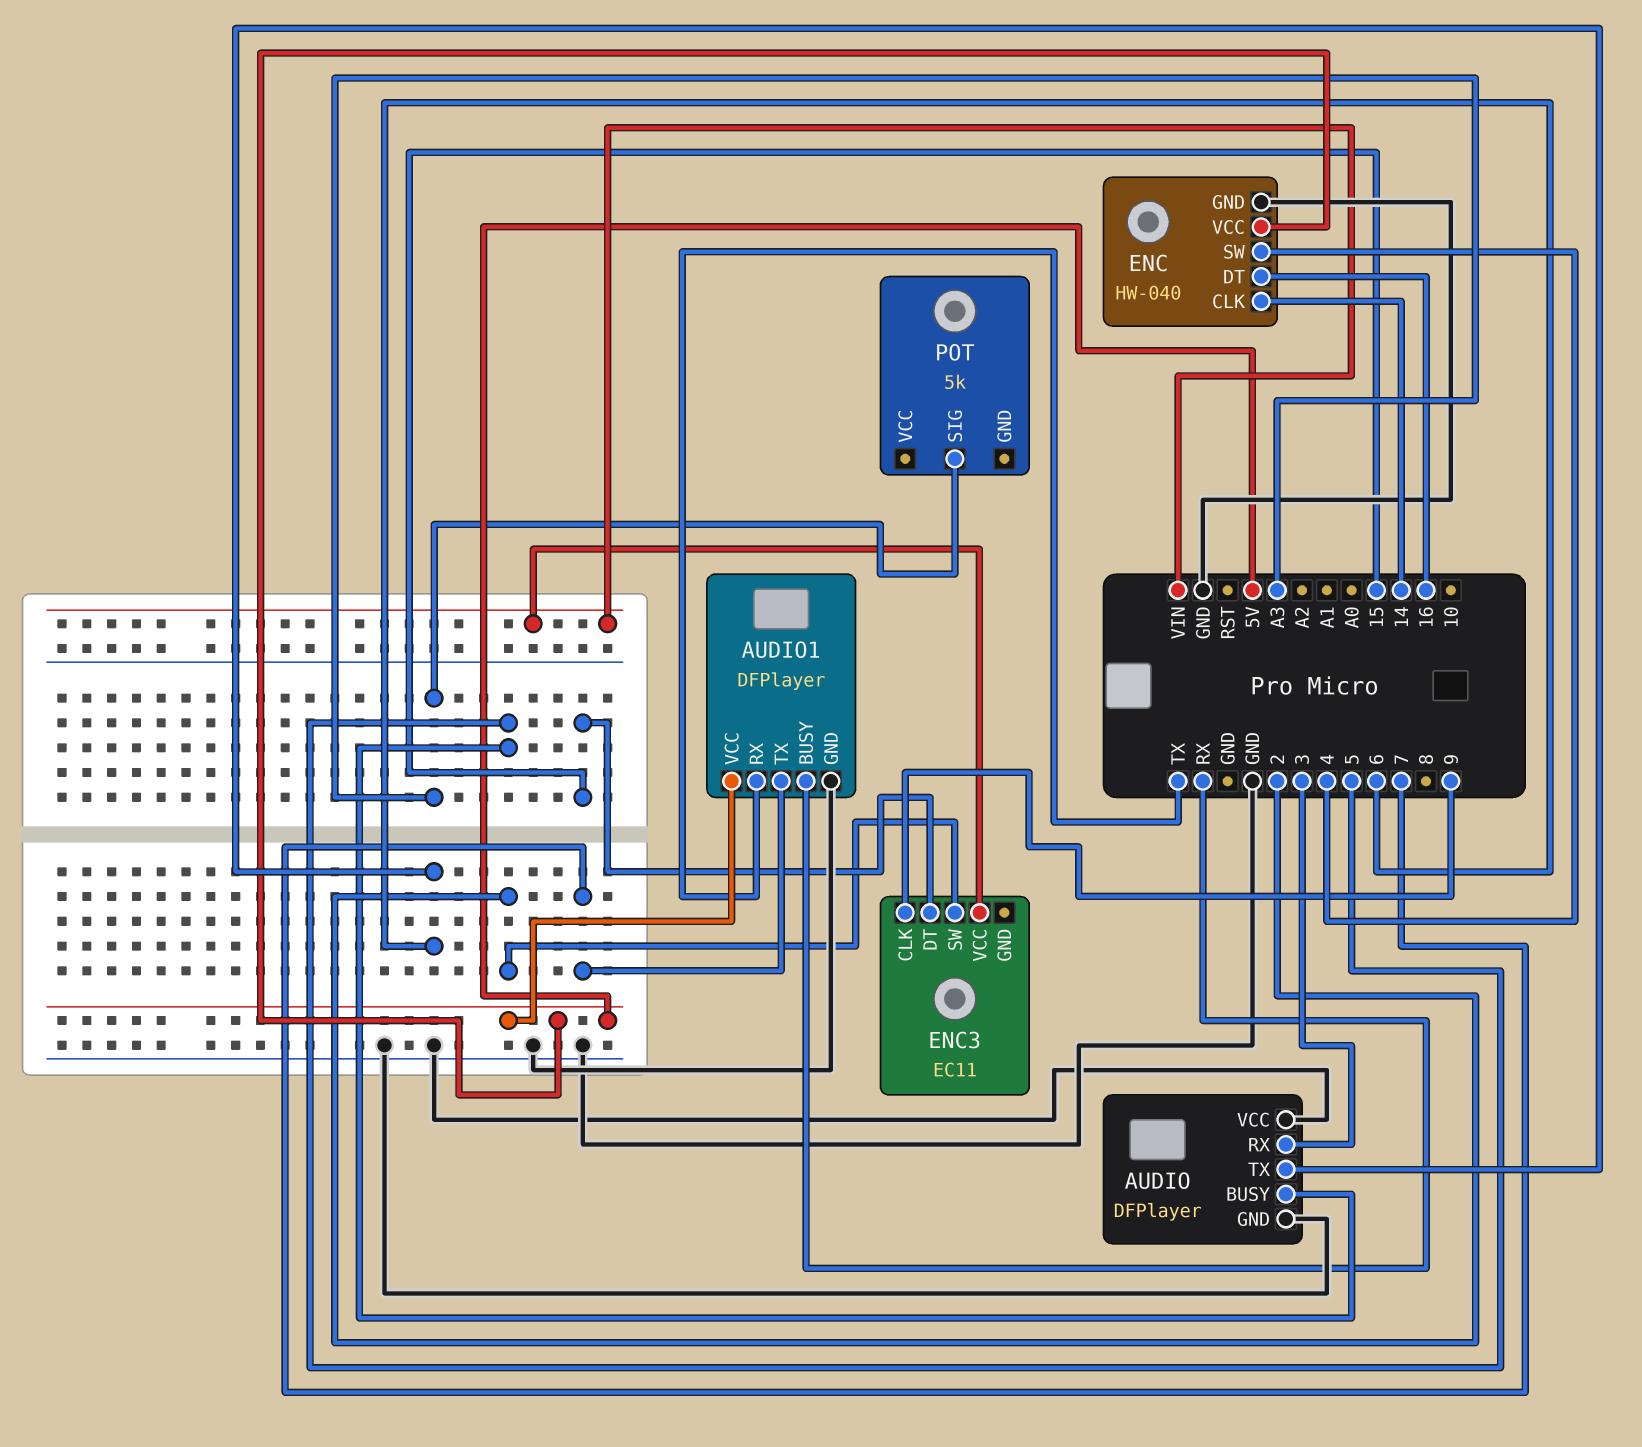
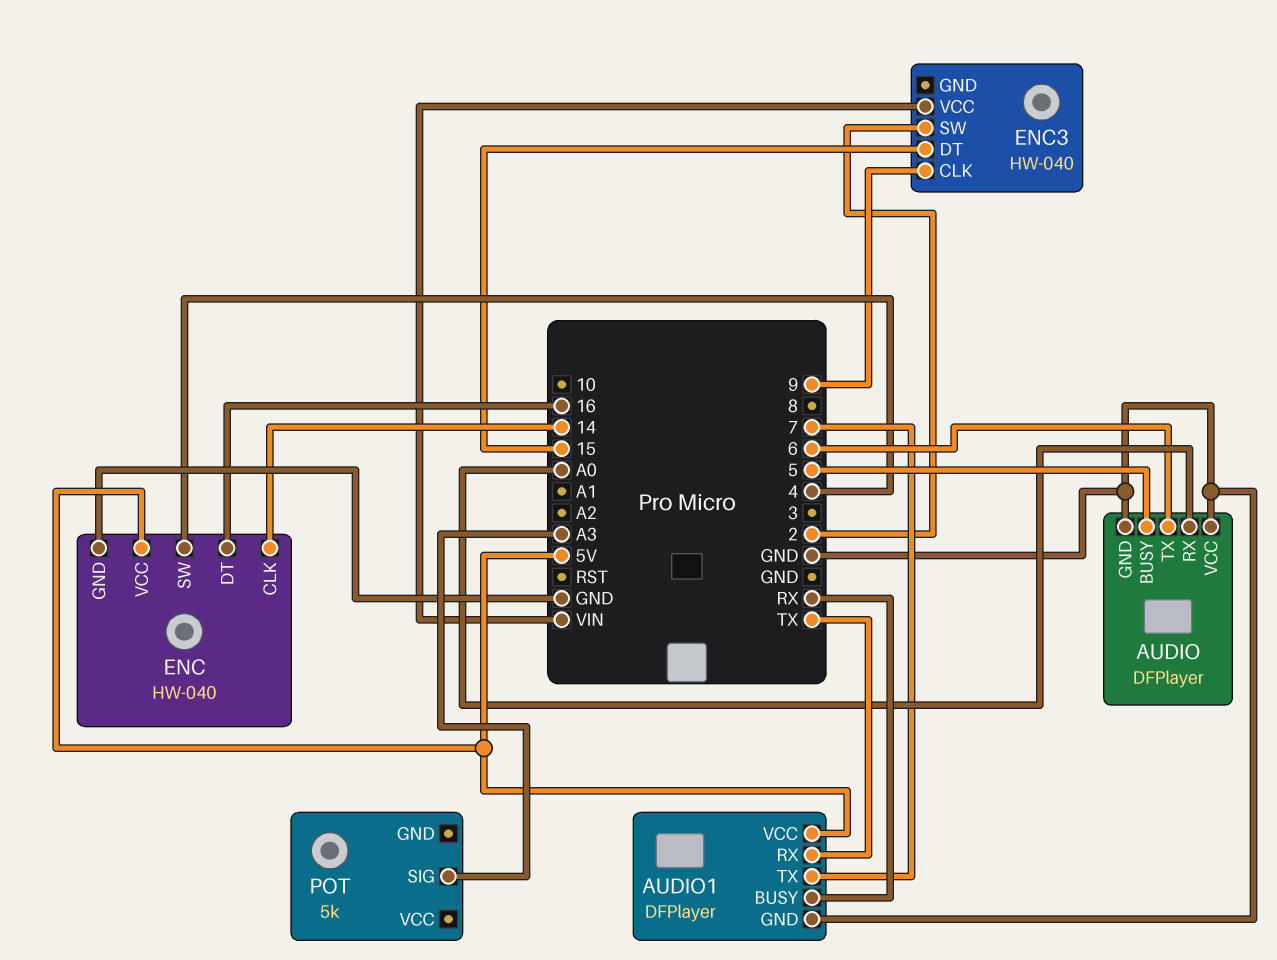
AUDIO pin RX: 3 -> A0
ENC3: EC11 -> HW-040

